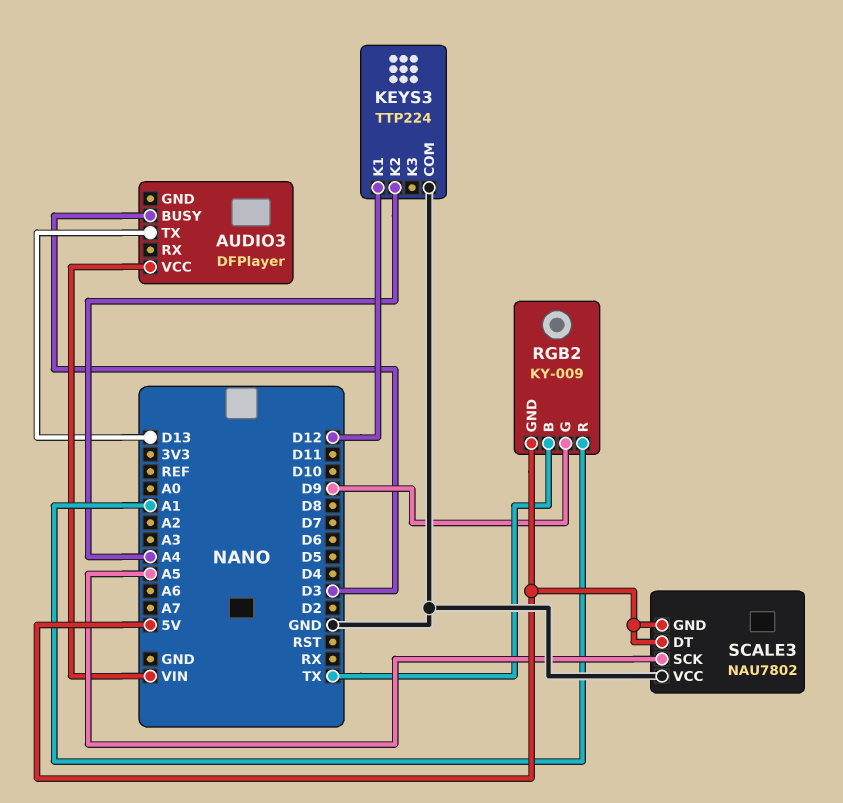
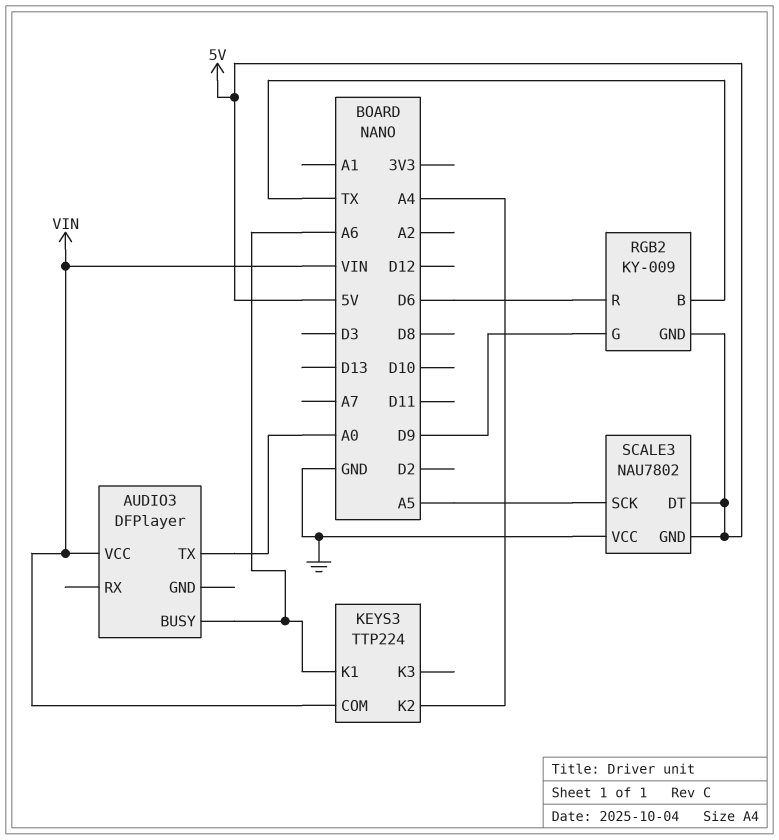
AUDIO3 pin BUSY: D3 -> A6
AUDIO3 pin TX: D13 -> A0
KEYS3 pin COM: GND -> VIN
KEYS3 pin K1: D12 -> A6
RGB2 pin R: A1 -> D6

